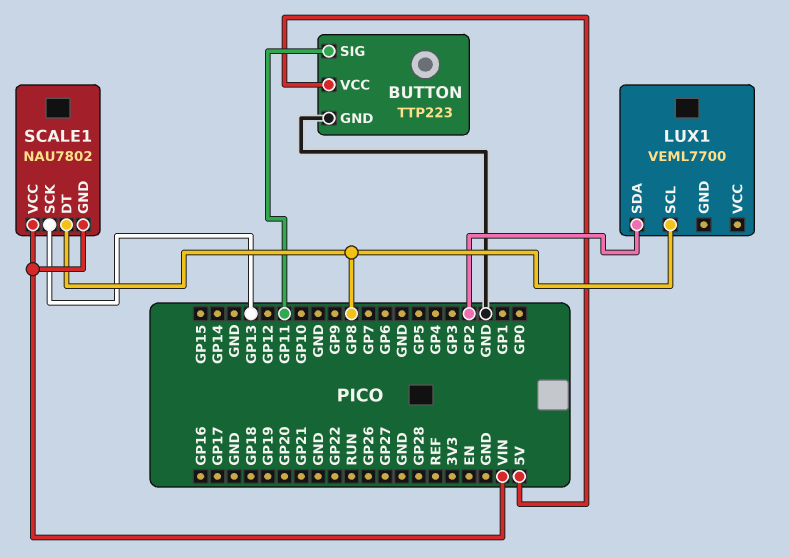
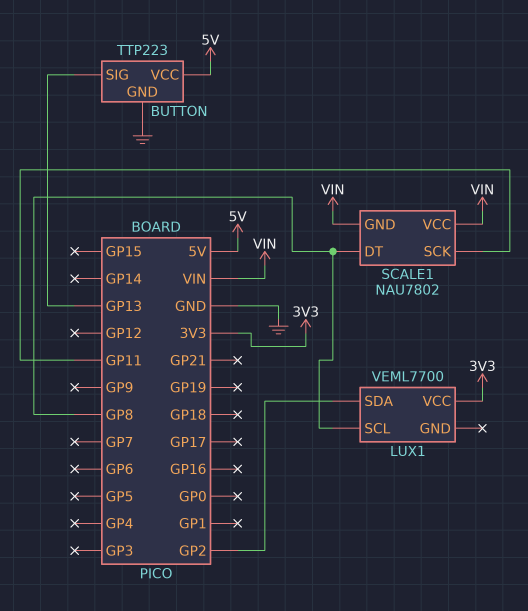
BUTTON pin SIG: GP11 -> GP13
LUX1 pin VCC: none -> 3V3
SCALE1 pin SCK: GP13 -> GP11

